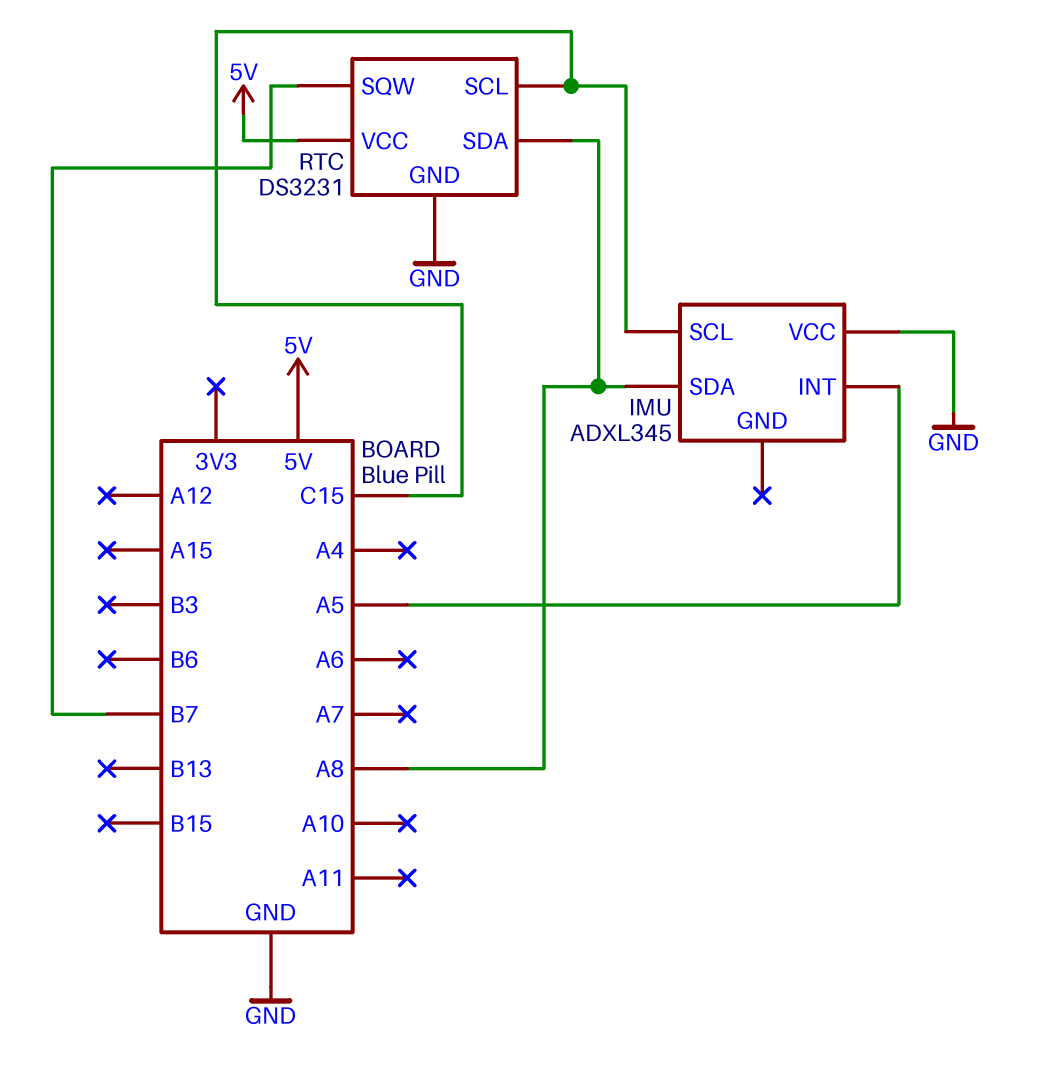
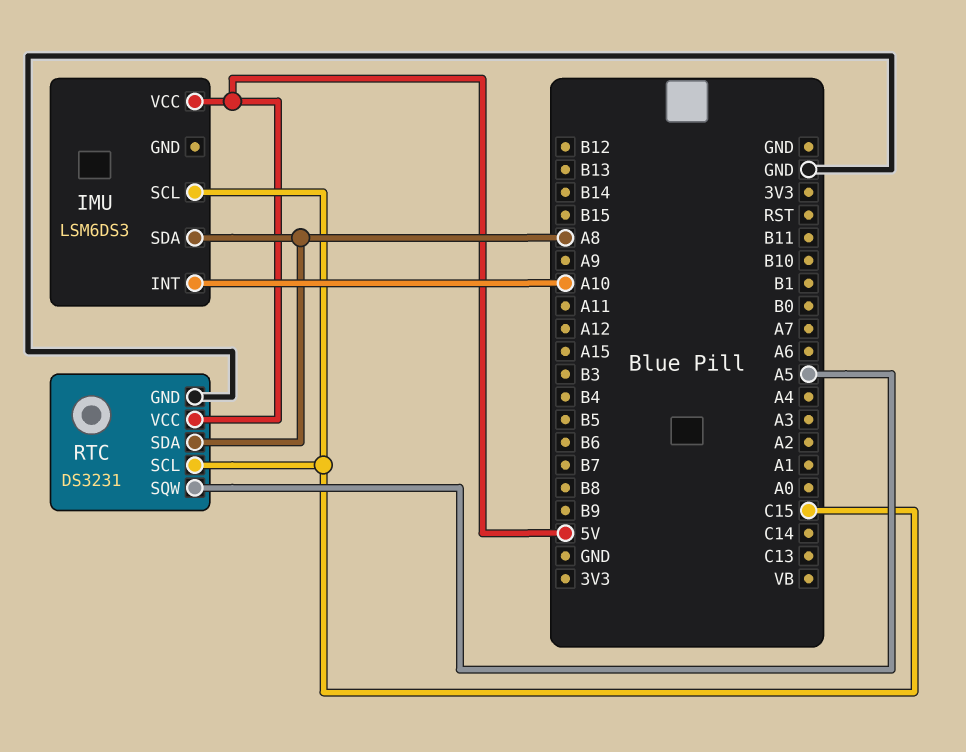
IMU: ADXL345 -> LSM6DS3
IMU pin INT: A5 -> A10
IMU pin VCC: GND -> 5V
RTC pin SQW: B7 -> A5

